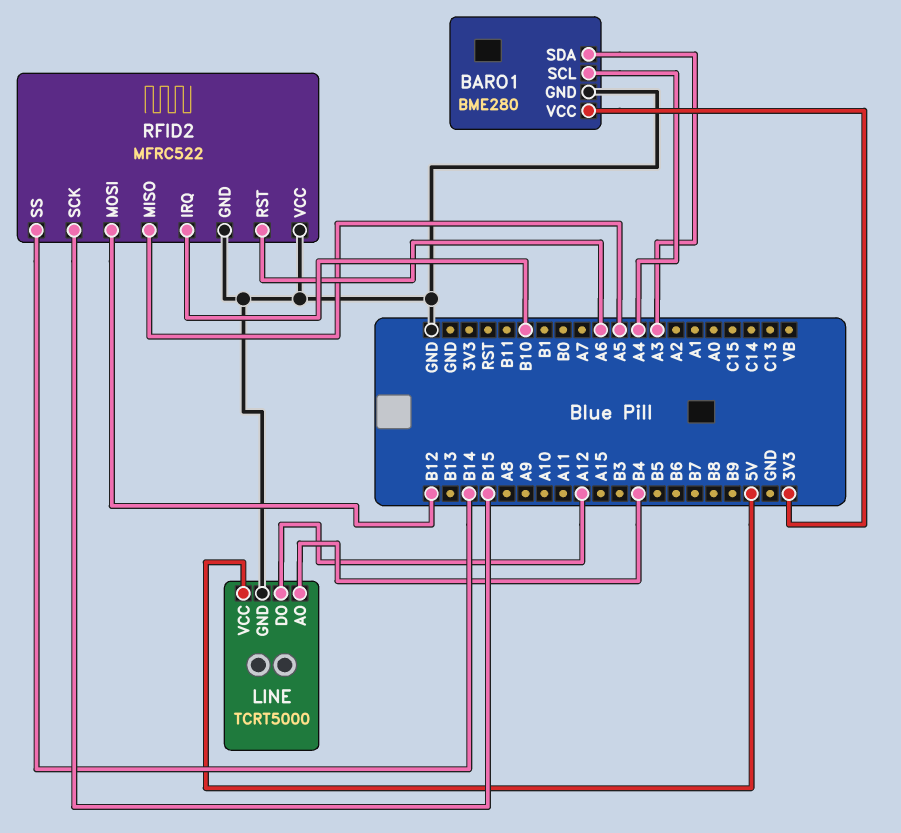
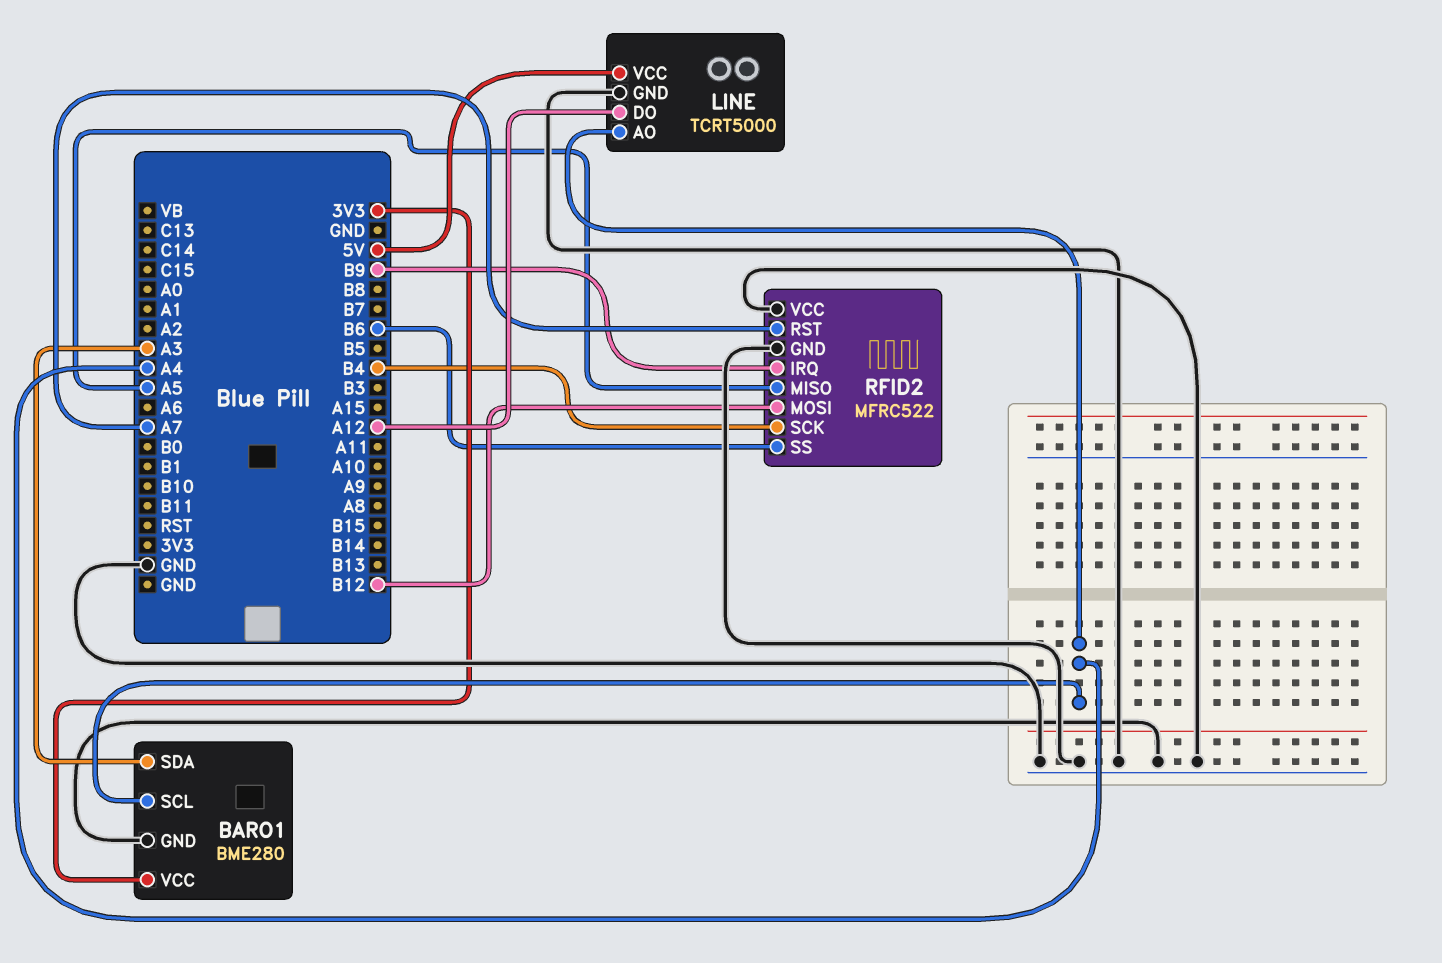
LINE pin AO: B4 -> A4
RFID2 pin IRQ: B10 -> B9
RFID2 pin RST: A6 -> A7
RFID2 pin SCK: B15 -> B4
RFID2 pin SS: B14 -> B6

